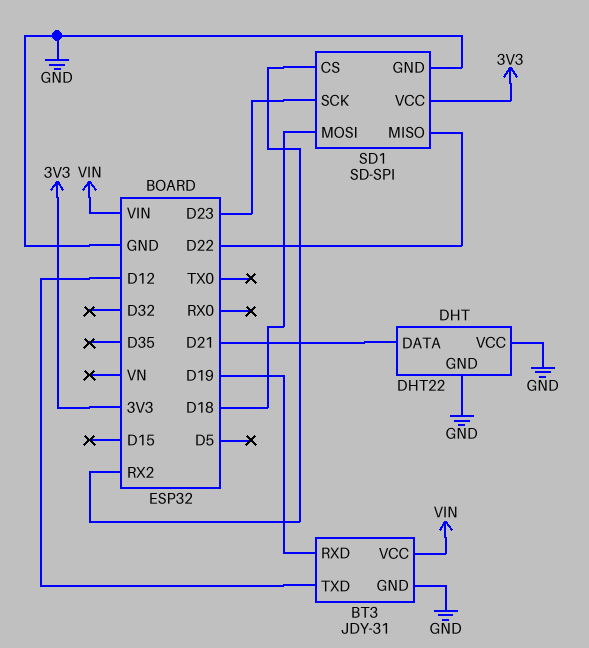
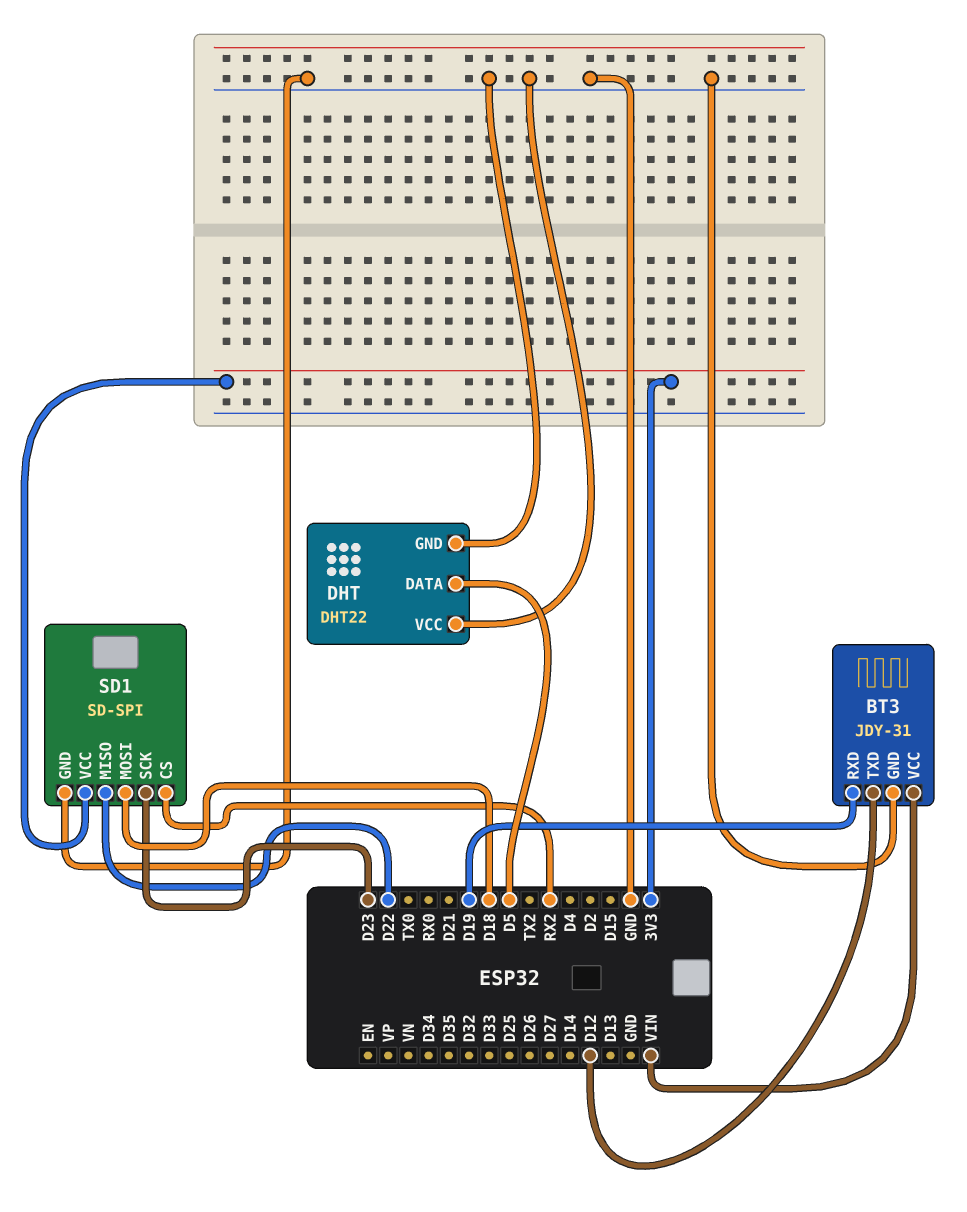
DHT pin DATA: D21 -> D5

